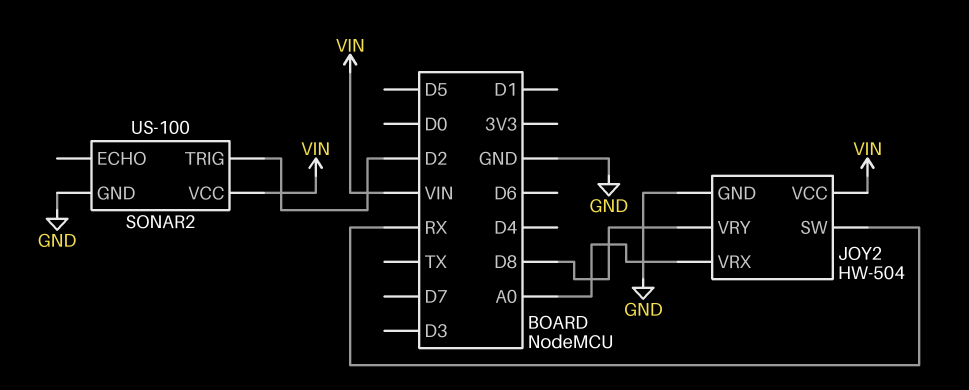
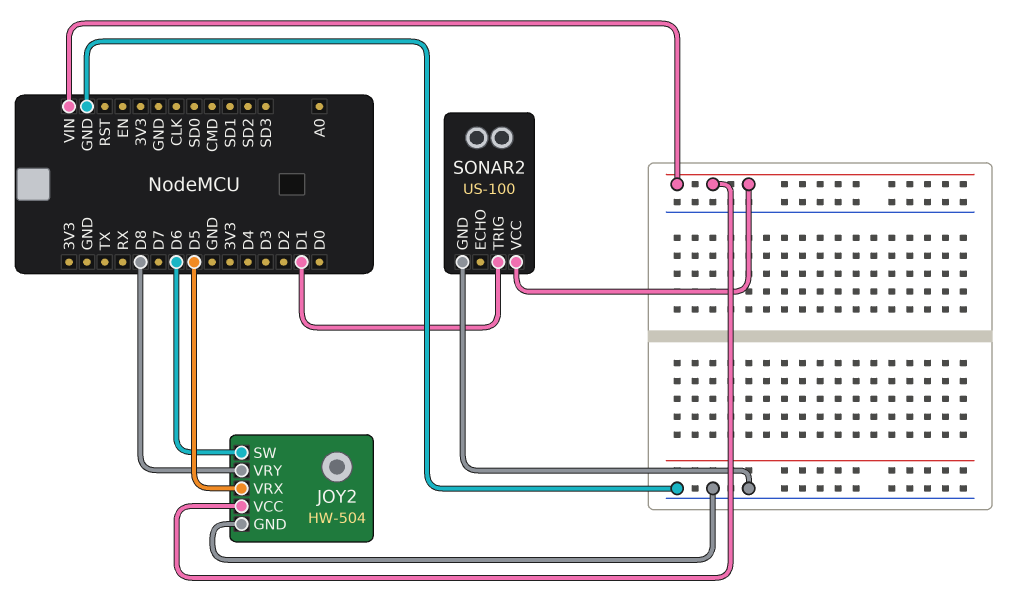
JOY2 pin SW: RX -> D6
JOY2 pin VRX: A0 -> D5
SONAR2 pin TRIG: D2 -> D1

